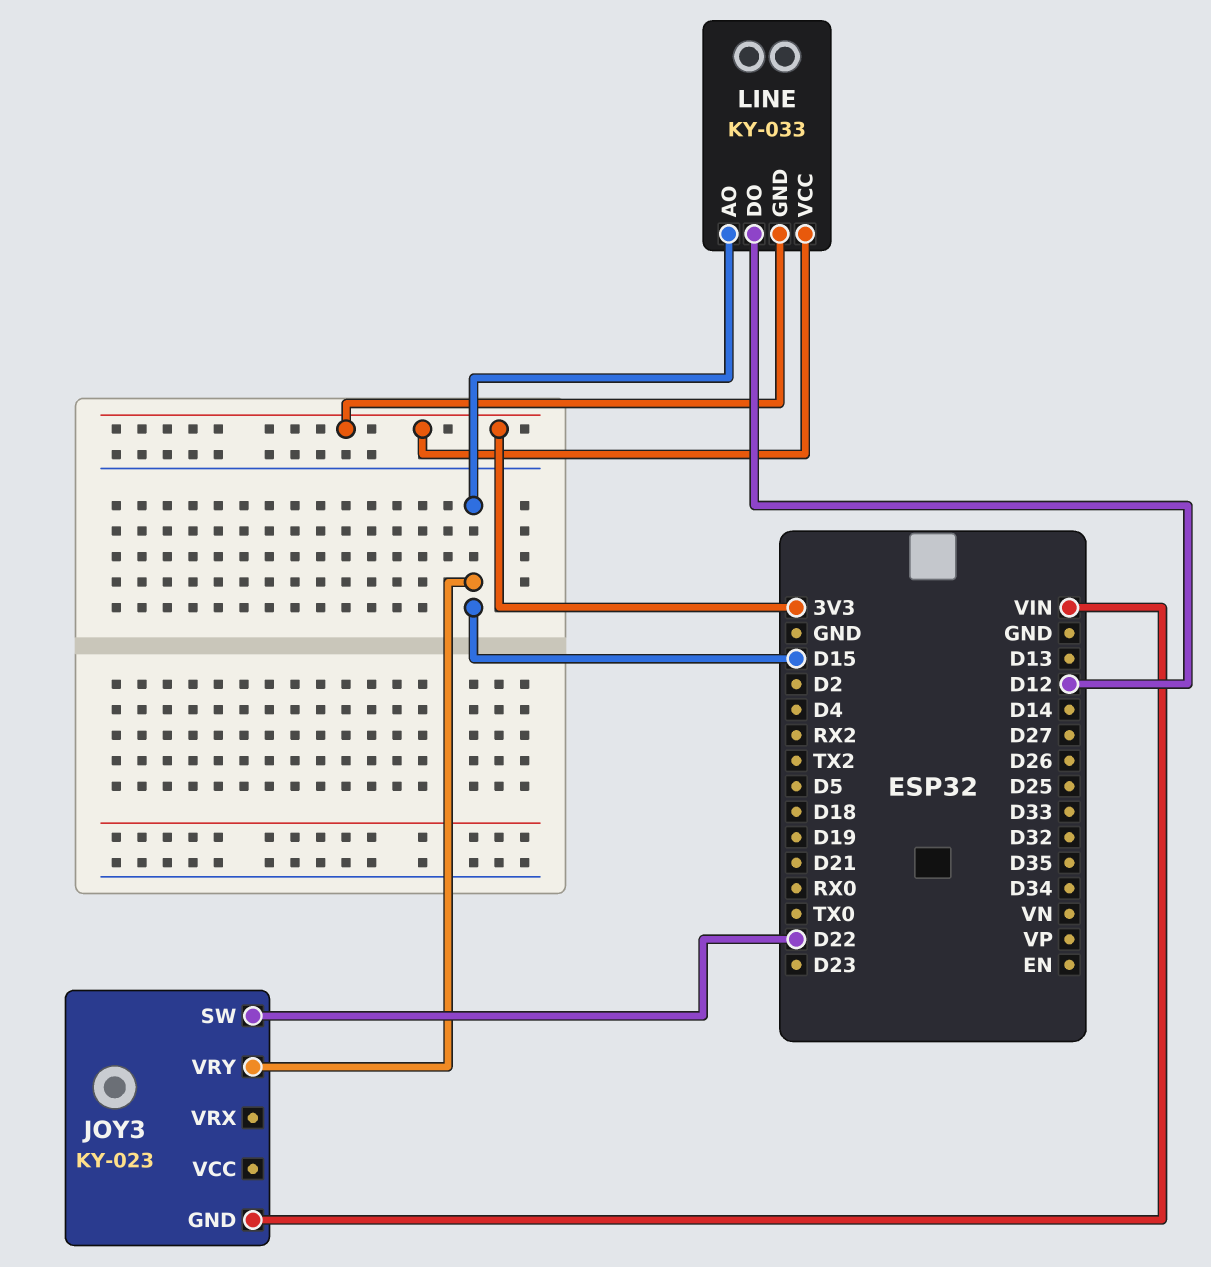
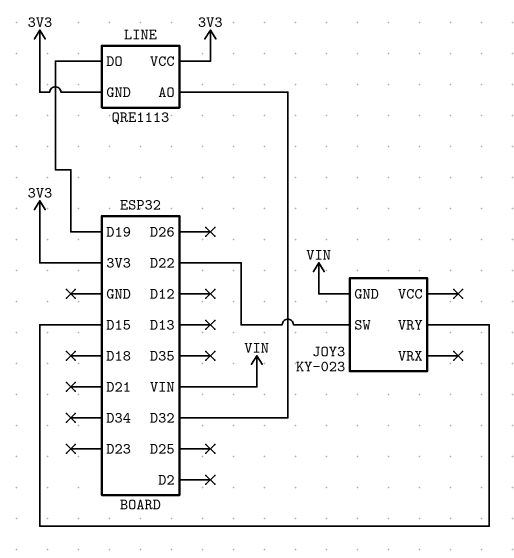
LINE: KY-033 -> QRE1113
LINE pin AO: D15 -> D32
LINE pin DO: D12 -> D19

